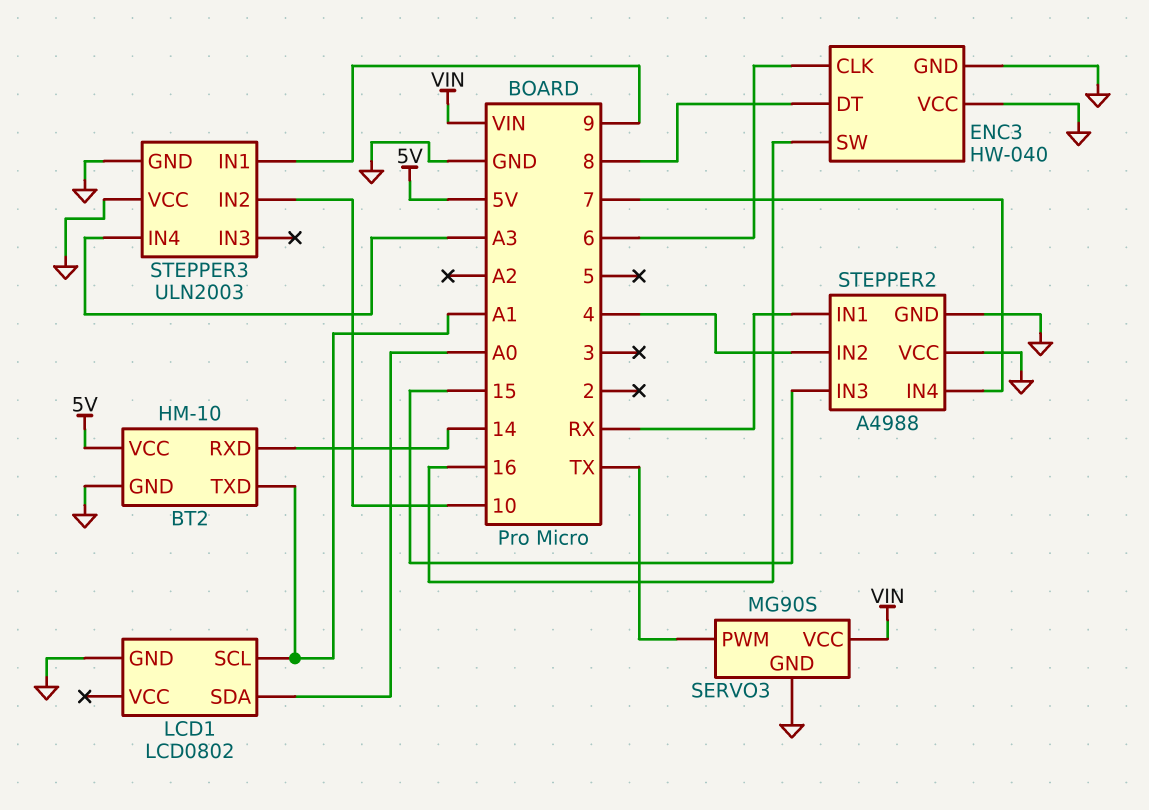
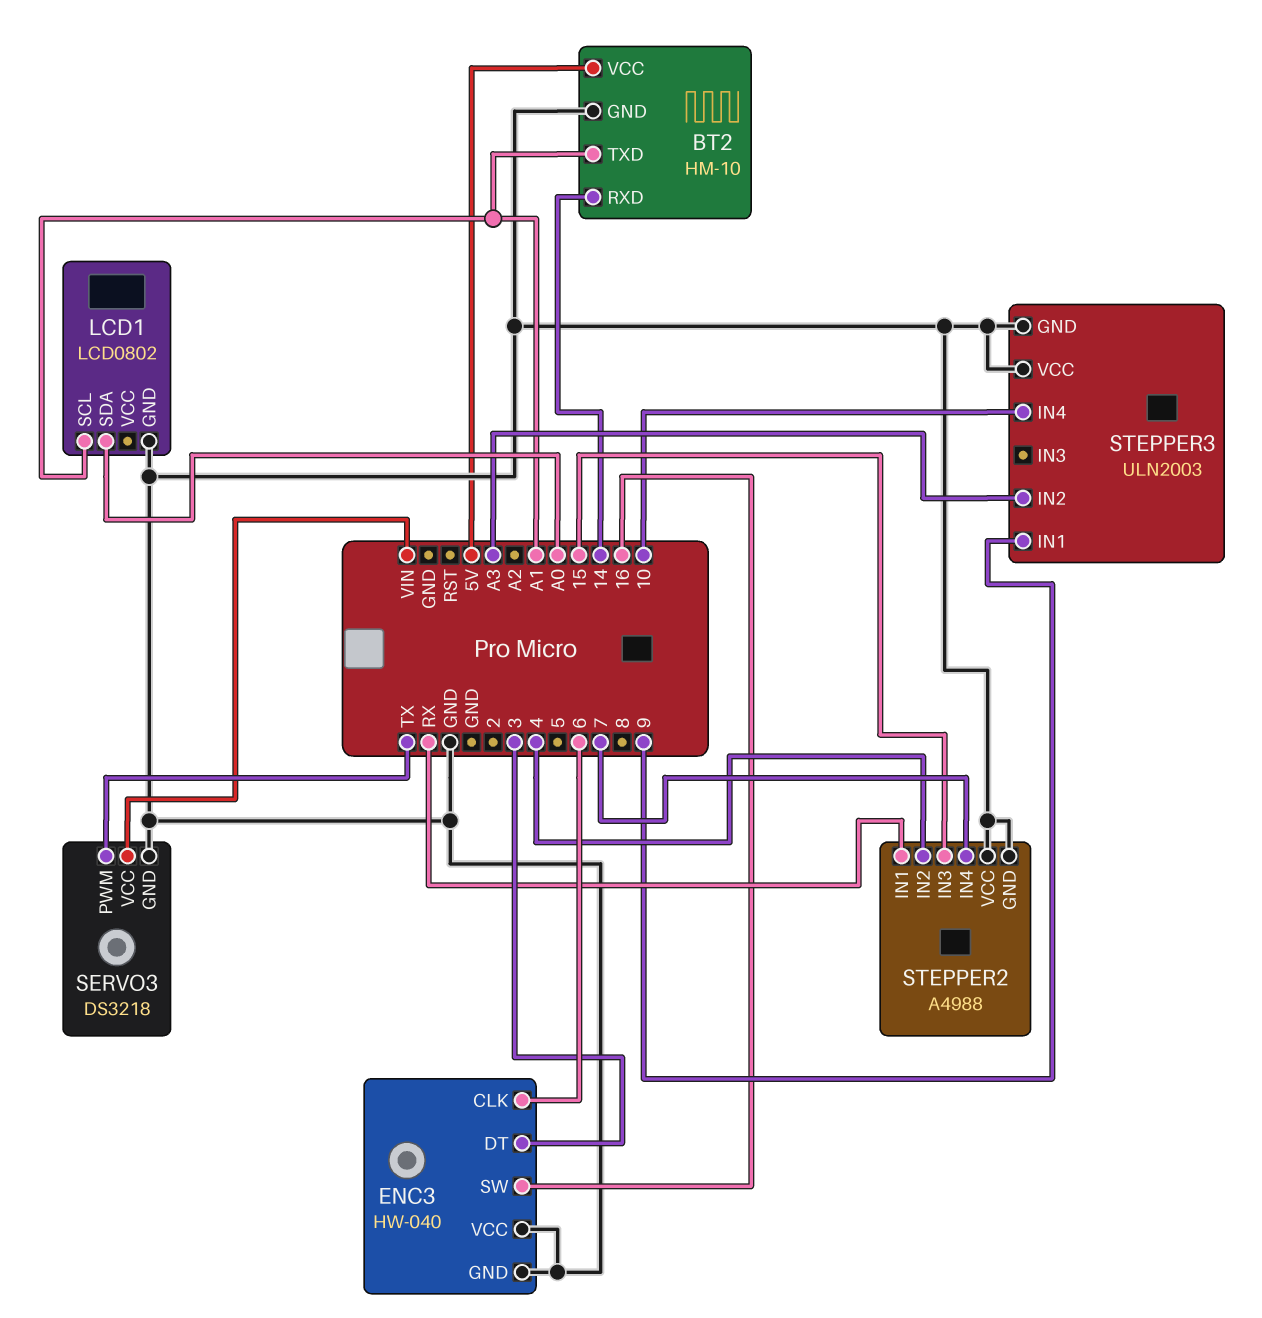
ENC3 pin DT: 8 -> 3
SERVO3: MG90S -> DS3218
STEPPER3 pin IN2: 10 -> A3
STEPPER3 pin IN4: A3 -> 10

